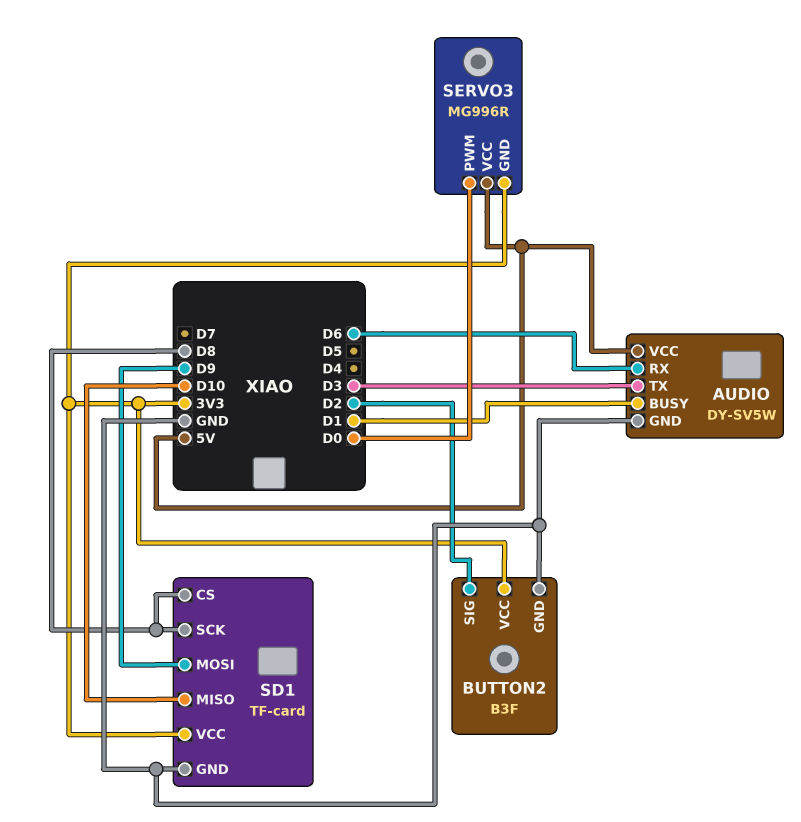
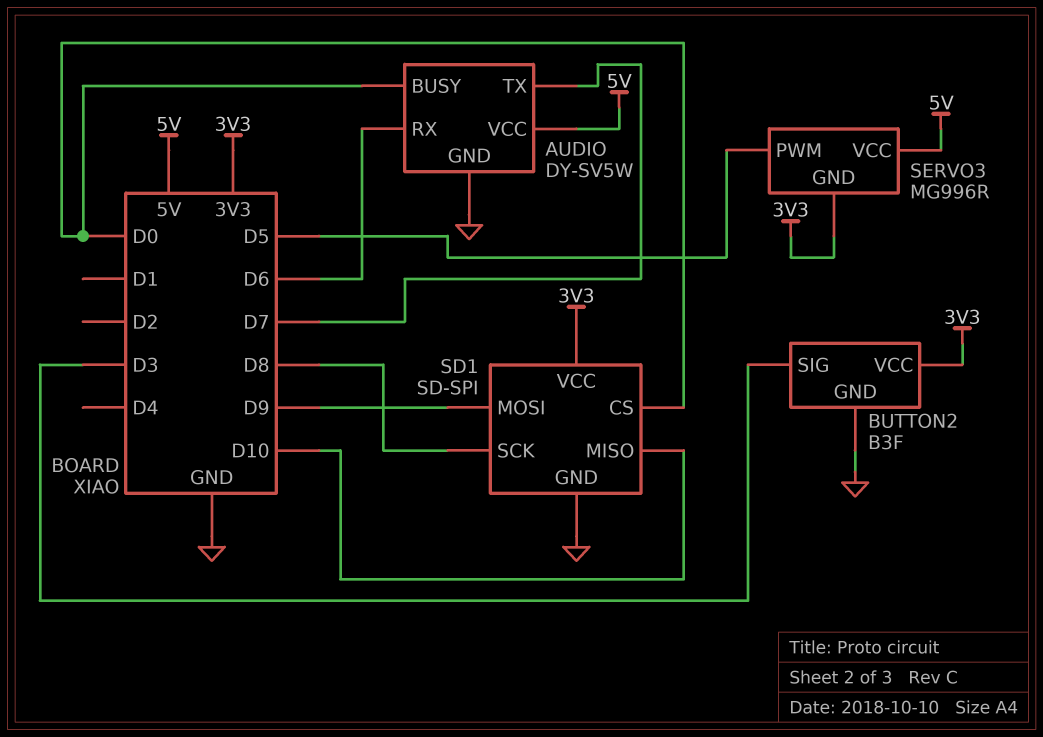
AUDIO pin BUSY: D1 -> D0
AUDIO pin TX: D3 -> D7
BUTTON2 pin SIG: D2 -> D3
SD1: TF-card -> SD-SPI
SD1 pin CS: D8 -> D0
SERVO3 pin PWM: D0 -> D5

